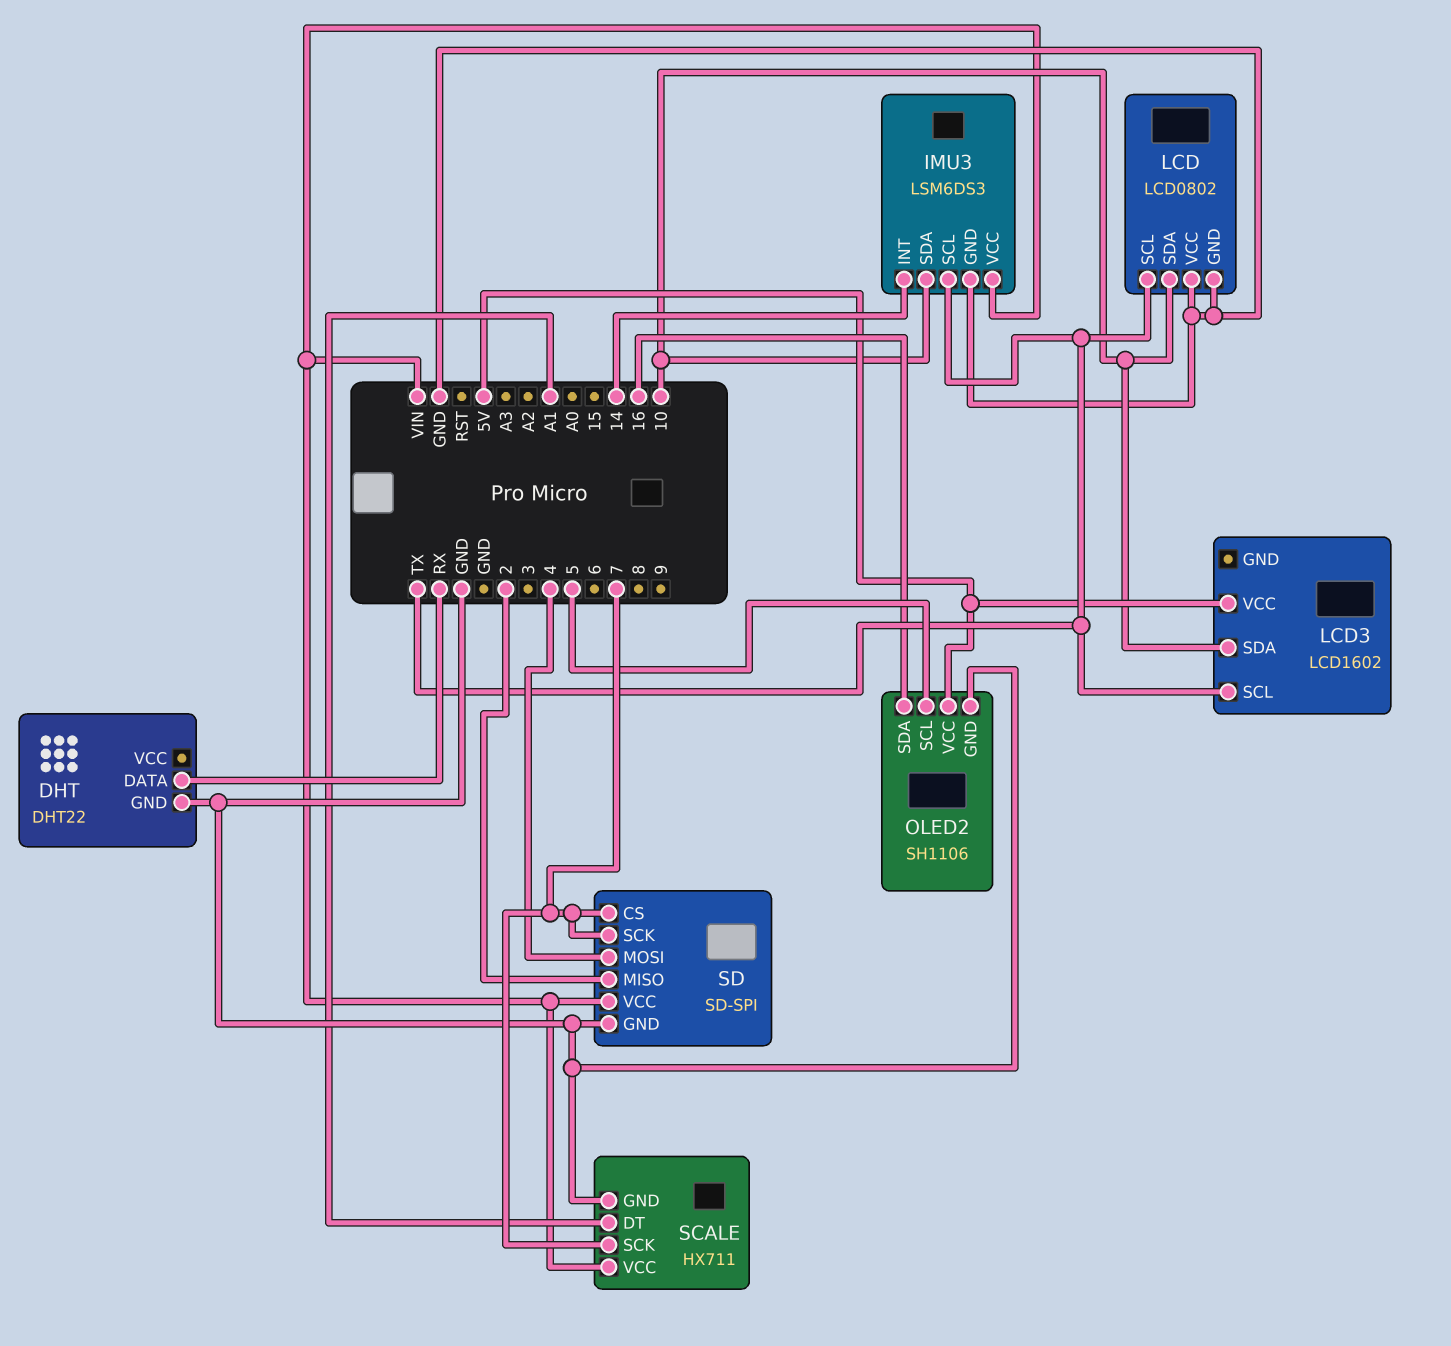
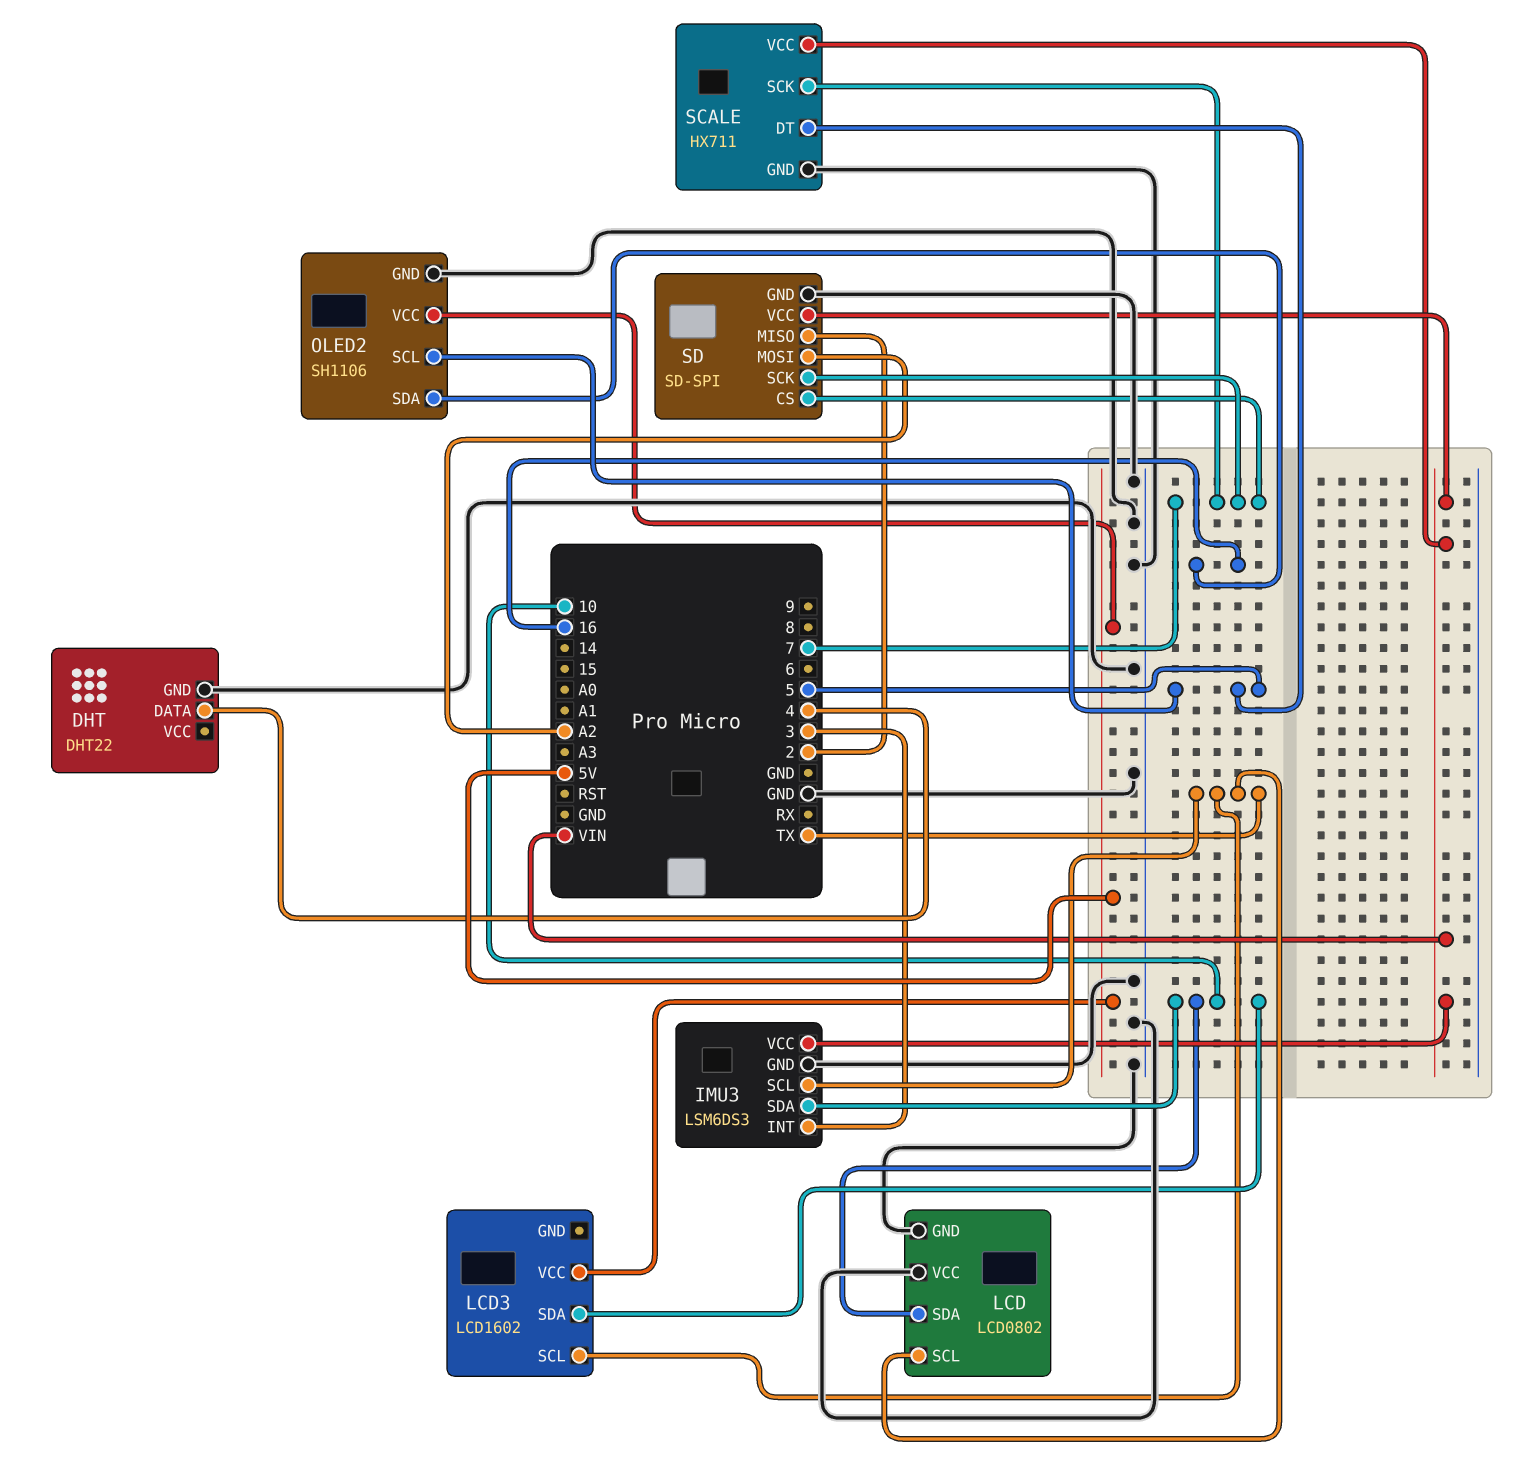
DHT pin DATA: RX -> 4
IMU3 pin INT: 14 -> 3
SCALE pin DT: A1 -> 5
SD pin MOSI: 4 -> A2

